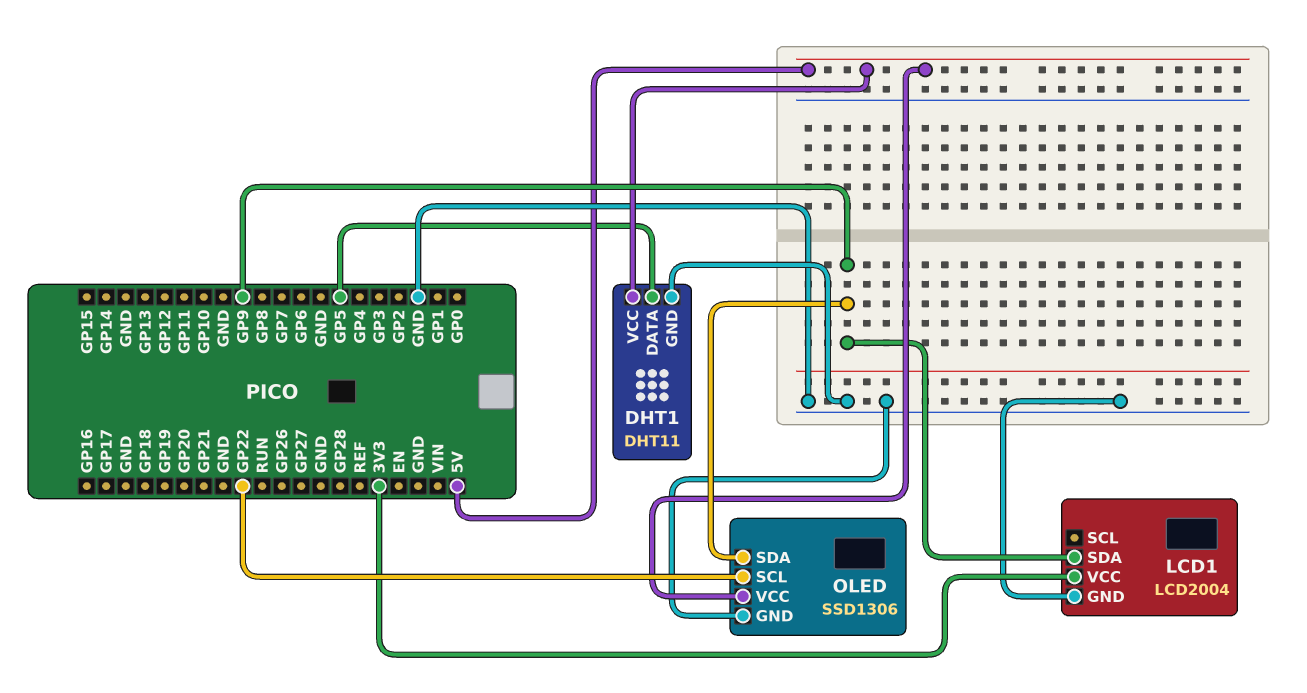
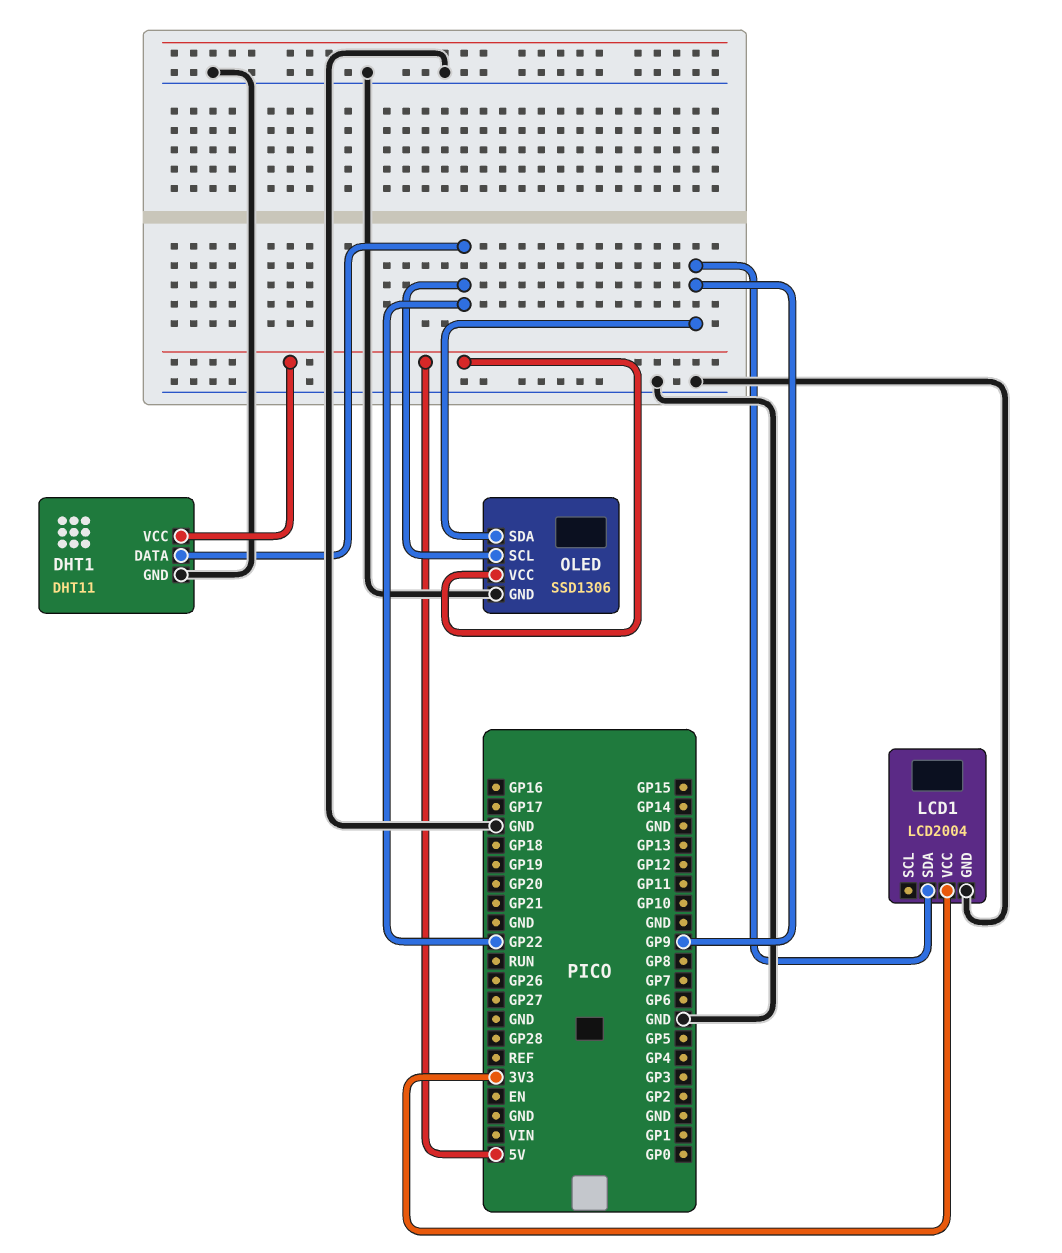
DHT1 pin DATA: GP5 -> GP22

